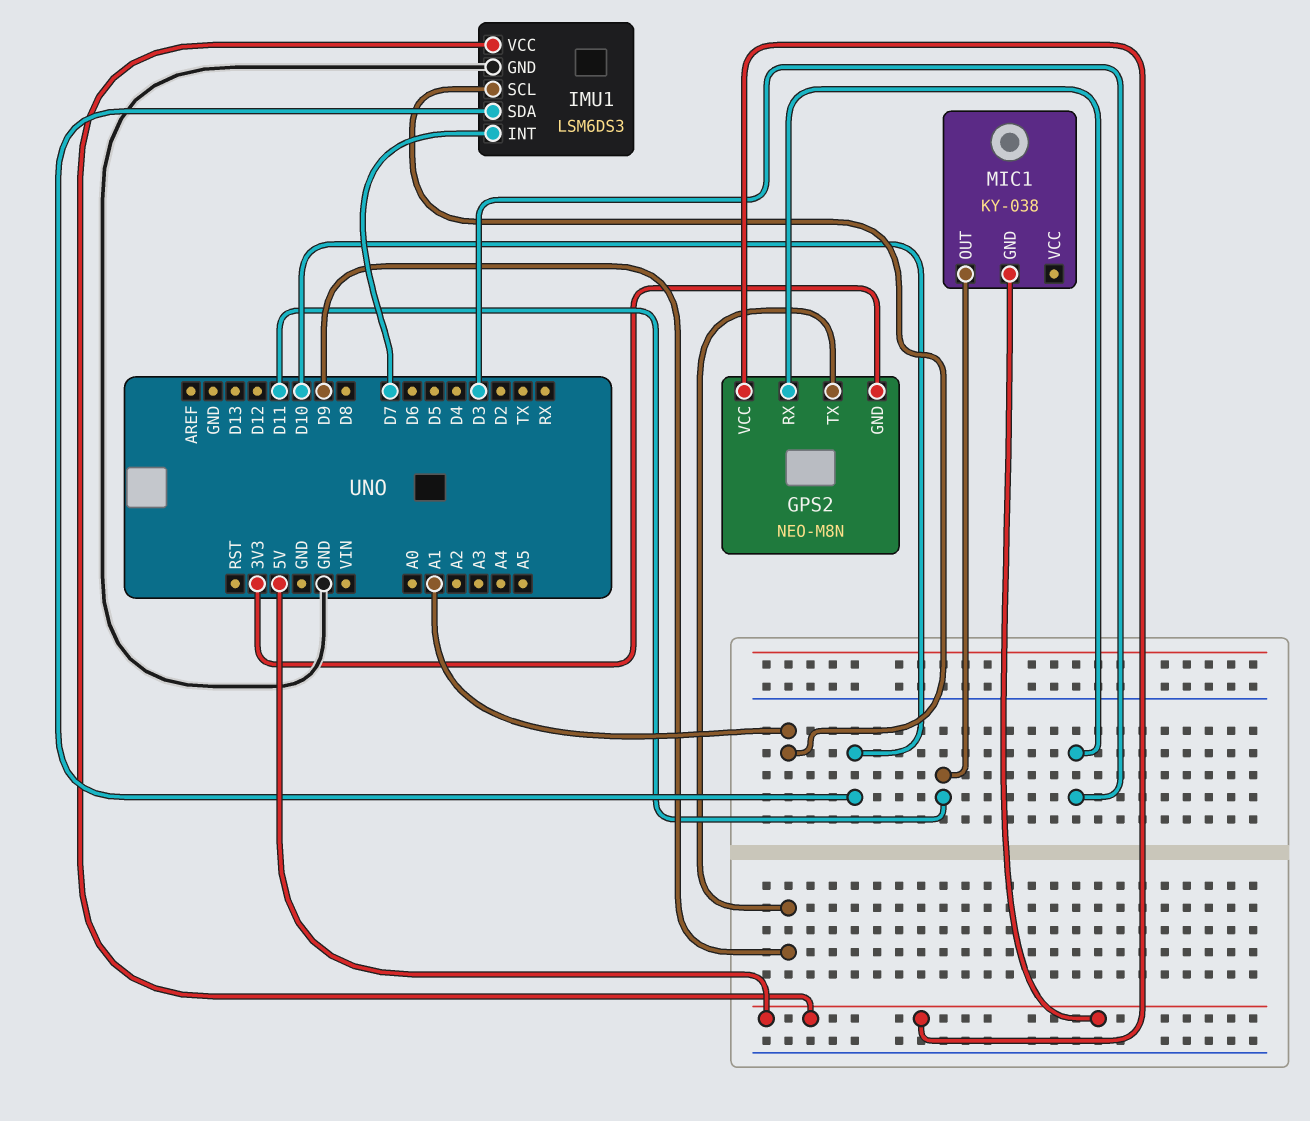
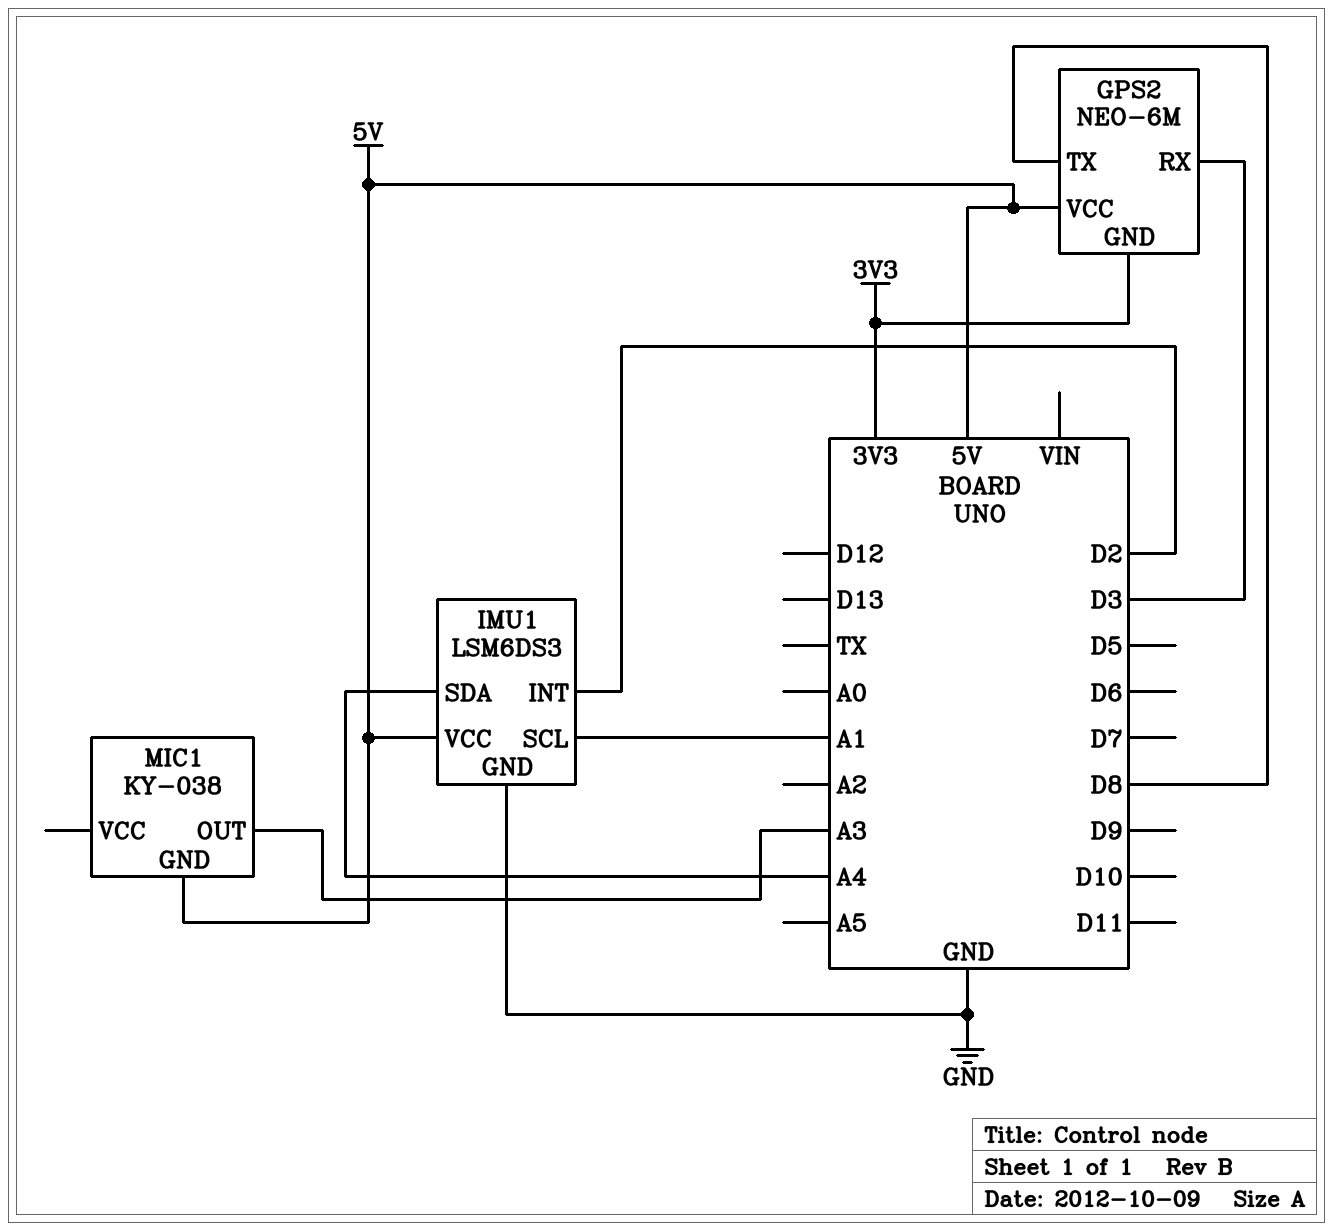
GPS2: NEO-M8N -> NEO-6M
GPS2 pin TX: D9 -> D8
IMU1 pin INT: D7 -> D2
IMU1 pin SDA: D10 -> A4
MIC1 pin OUT: D11 -> A3

